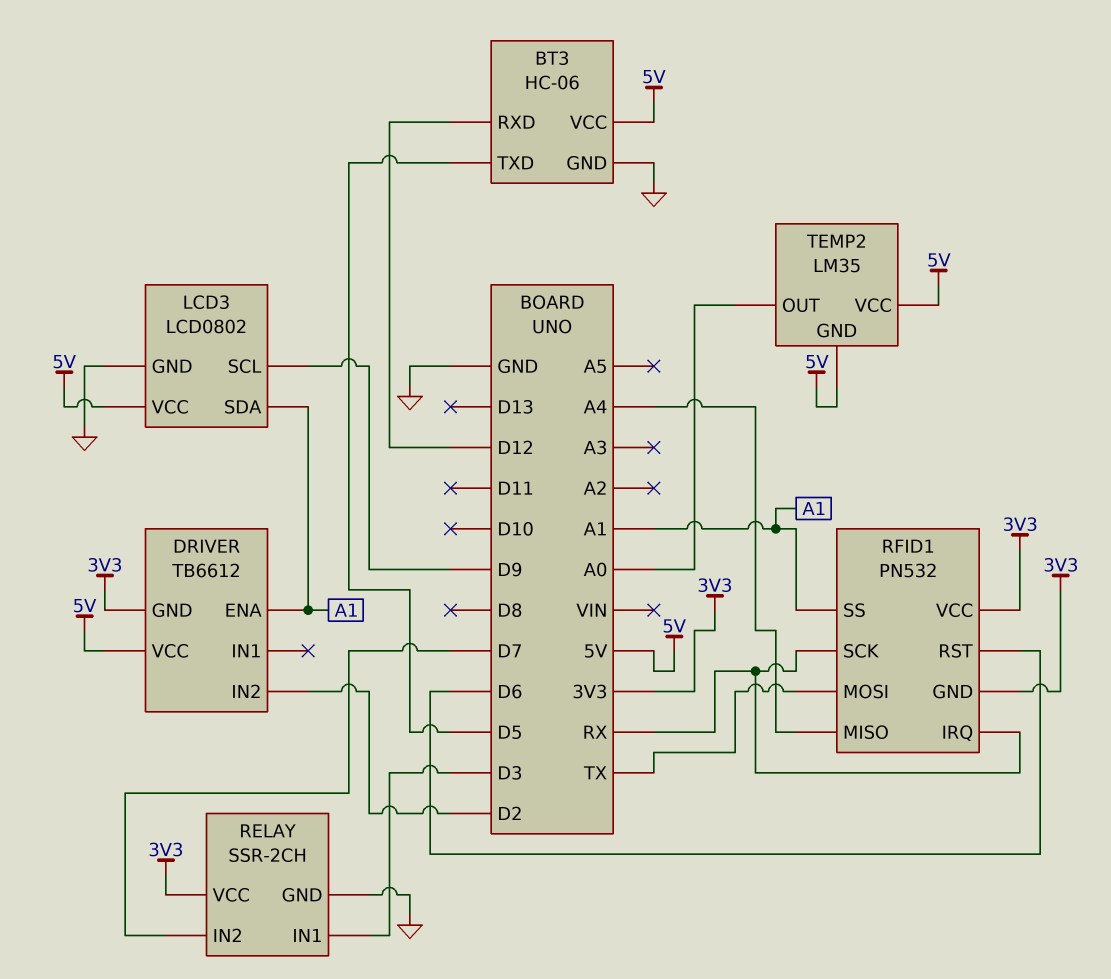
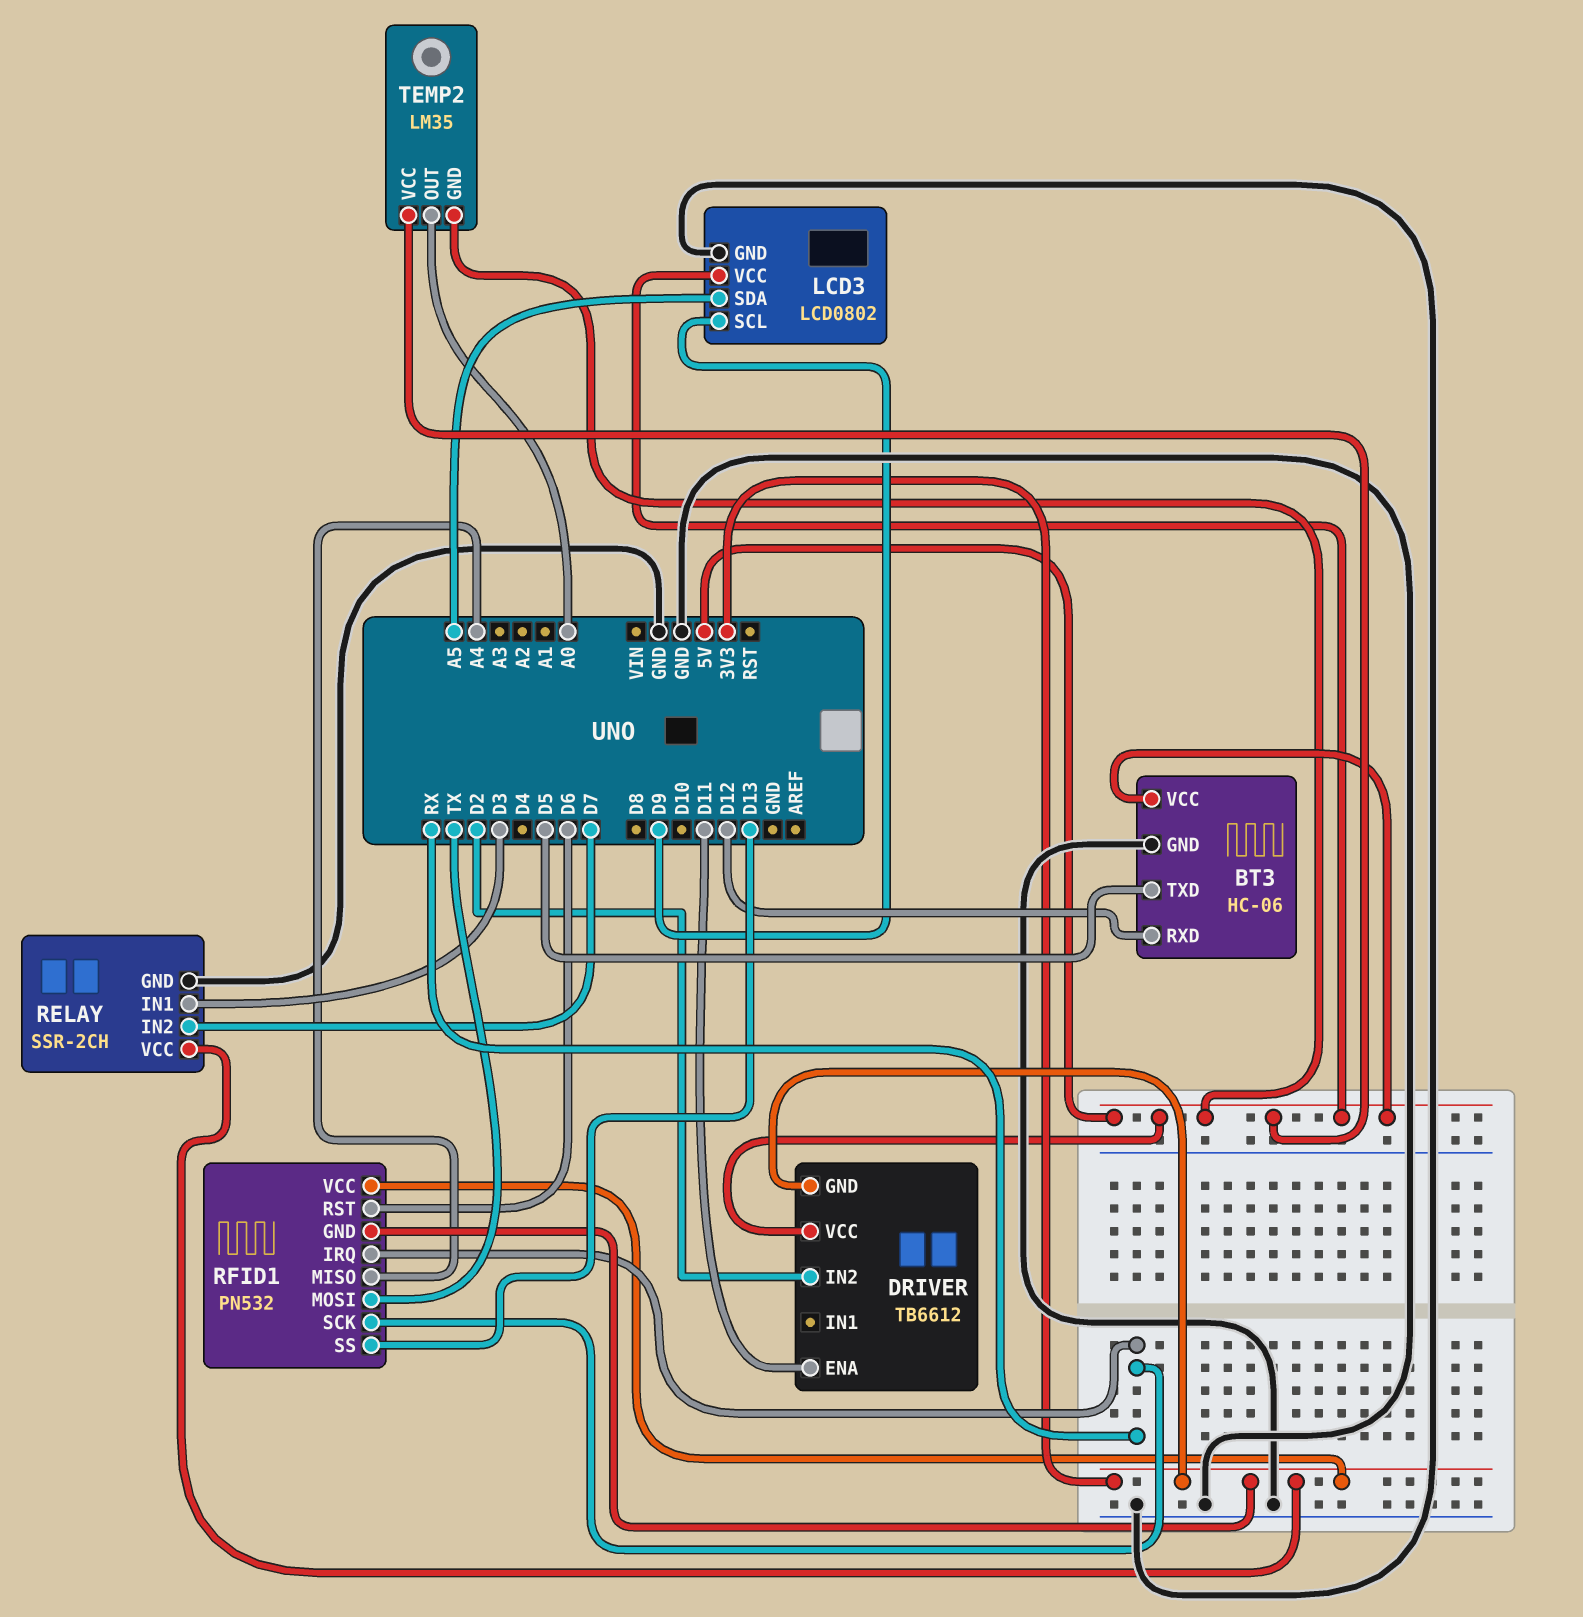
DRIVER pin ENA: A1 -> D11
LCD3 pin SDA: A1 -> A5
RFID1 pin SS: A1 -> D13

